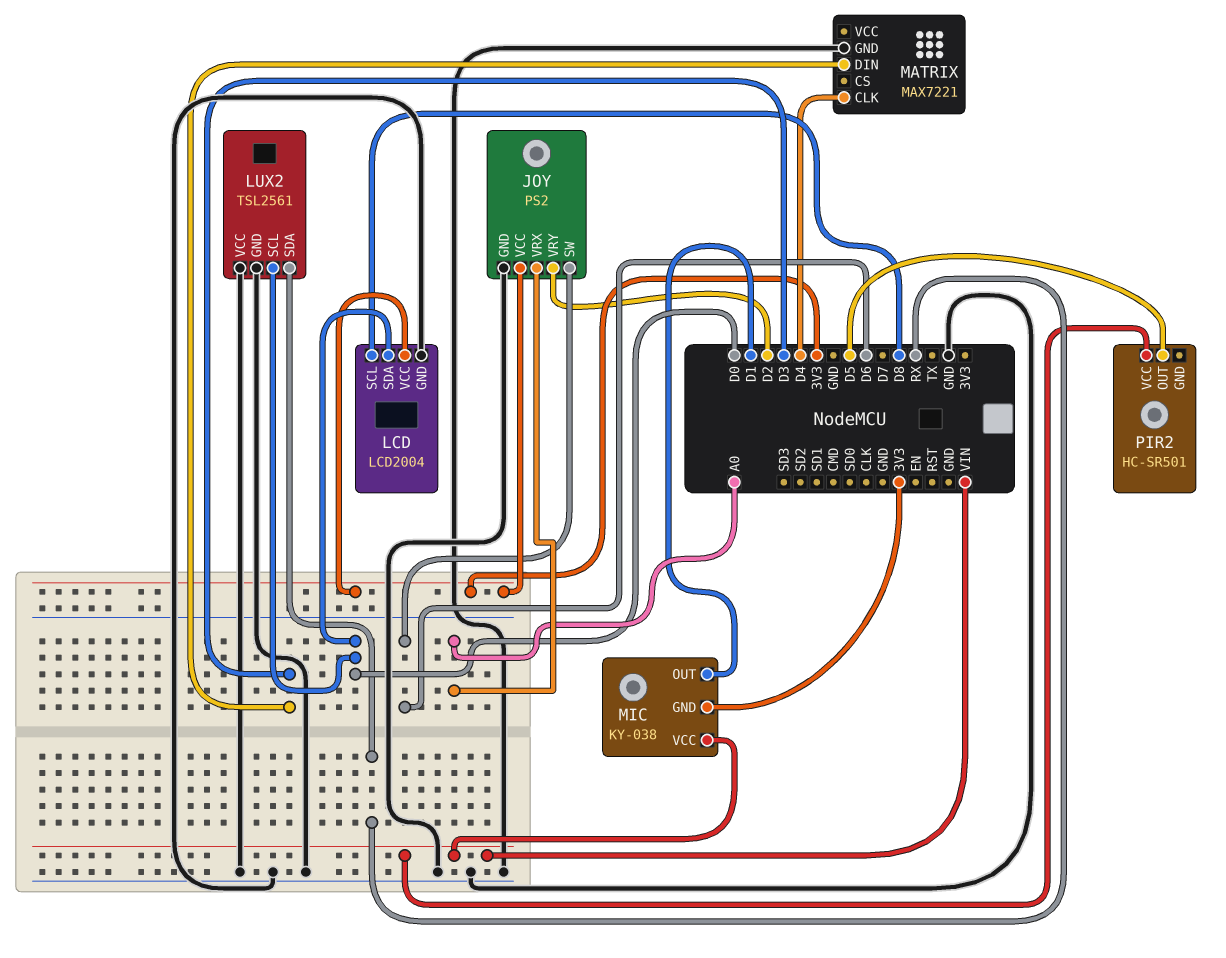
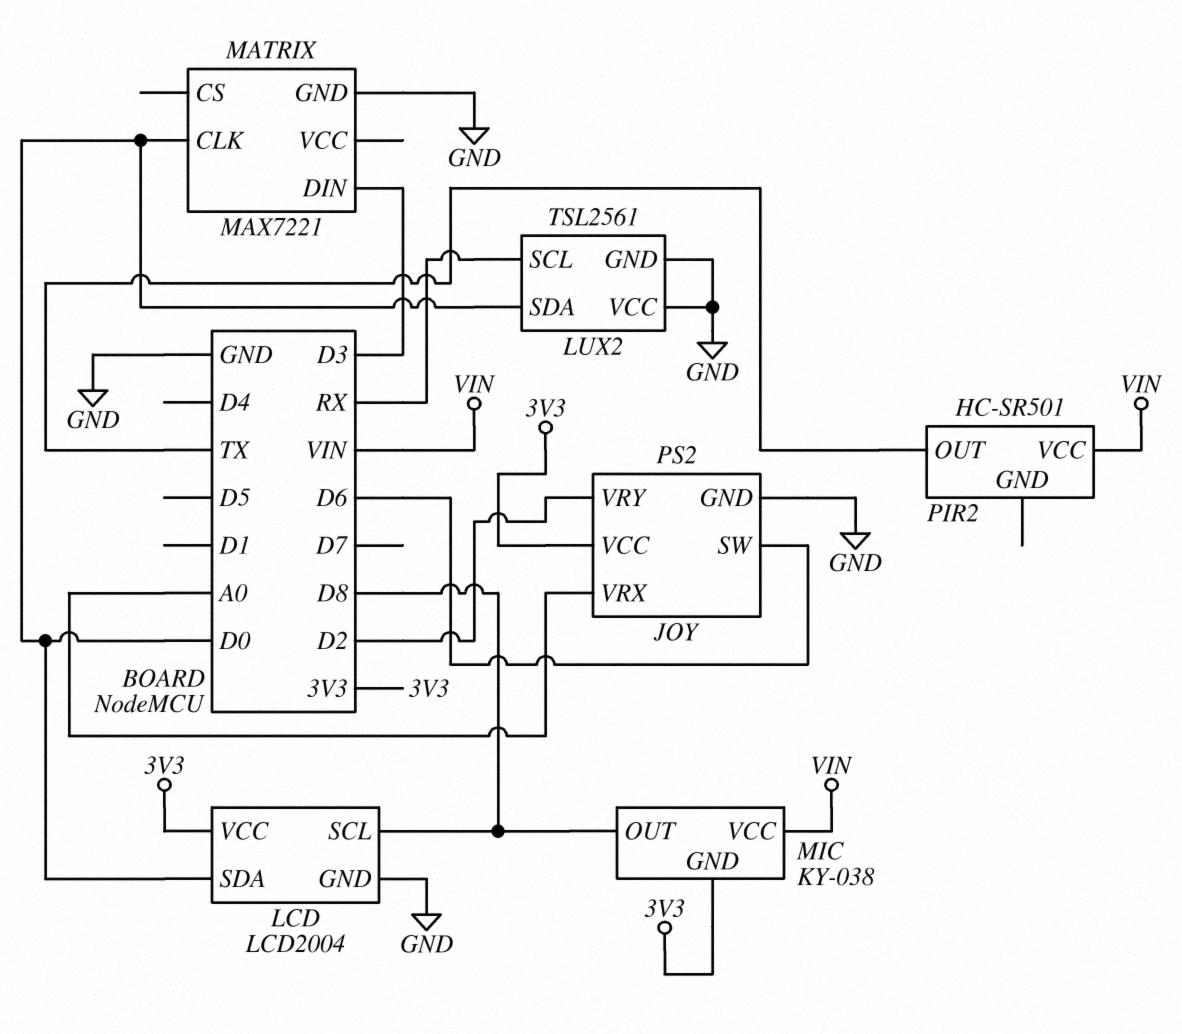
LUX2 pin SCL: D0 -> RX
LUX2 pin SDA: RX -> D0
MATRIX pin CLK: D4 -> D0
MIC pin OUT: D1 -> D8
PIR2 pin OUT: D5 -> TX

